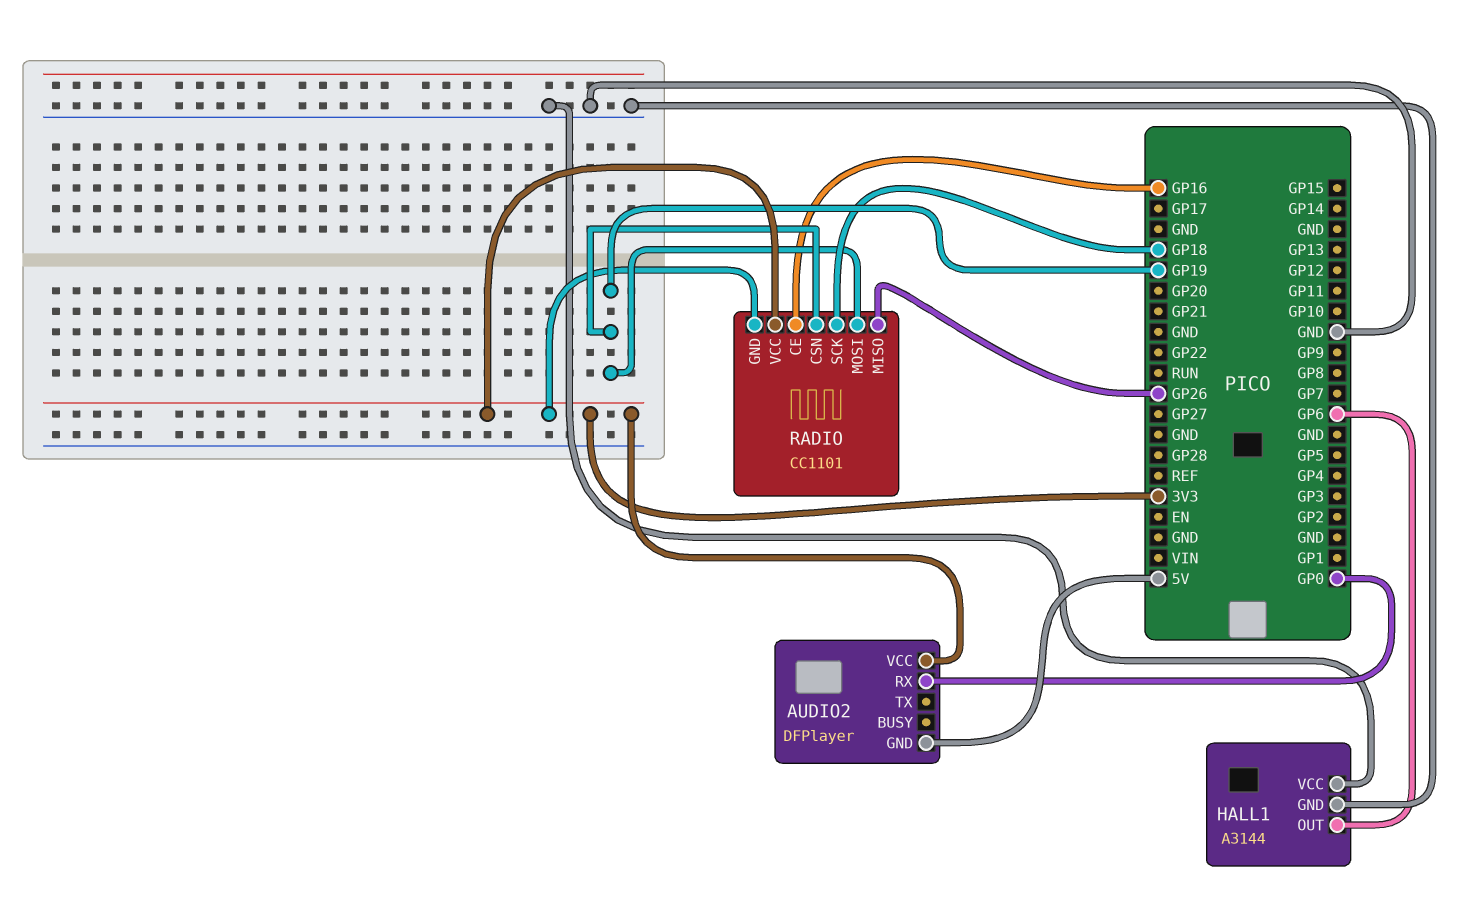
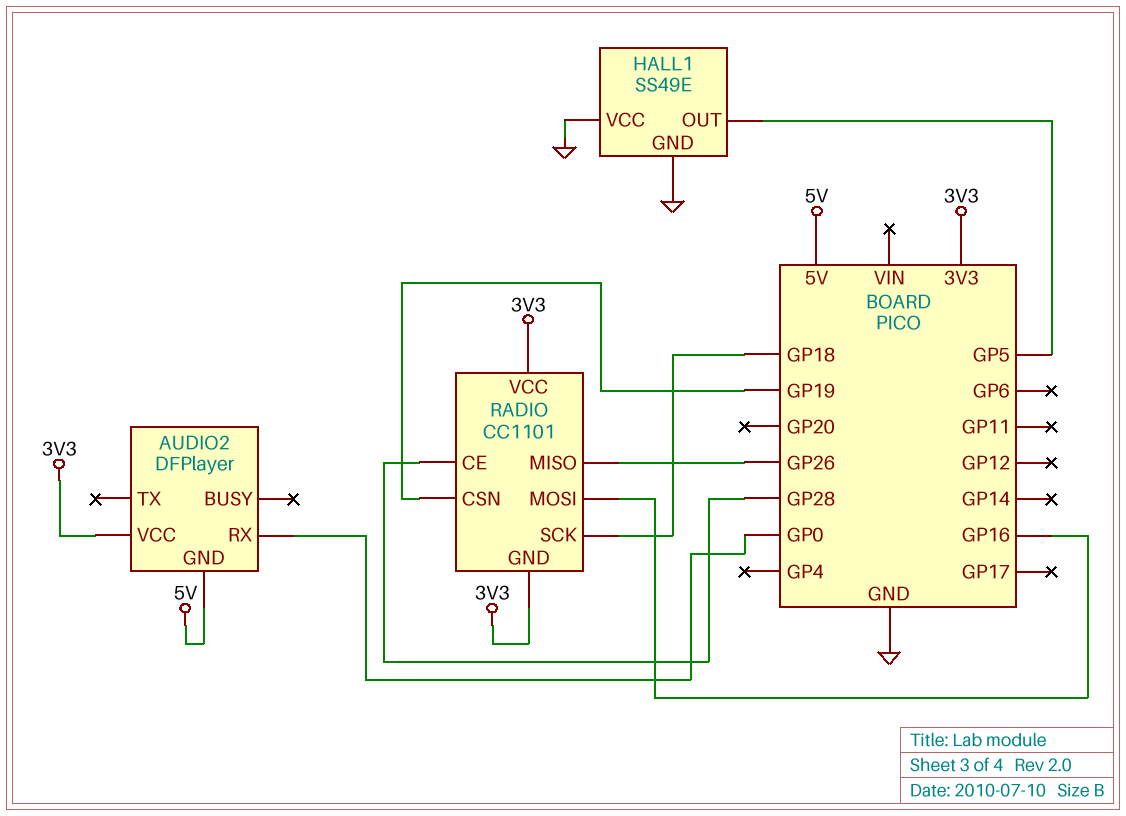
HALL1: A3144 -> SS49E
HALL1 pin OUT: GP6 -> GP5
RADIO pin CE: GP16 -> GP28
RADIO pin MOSI: GP19 -> GP16

